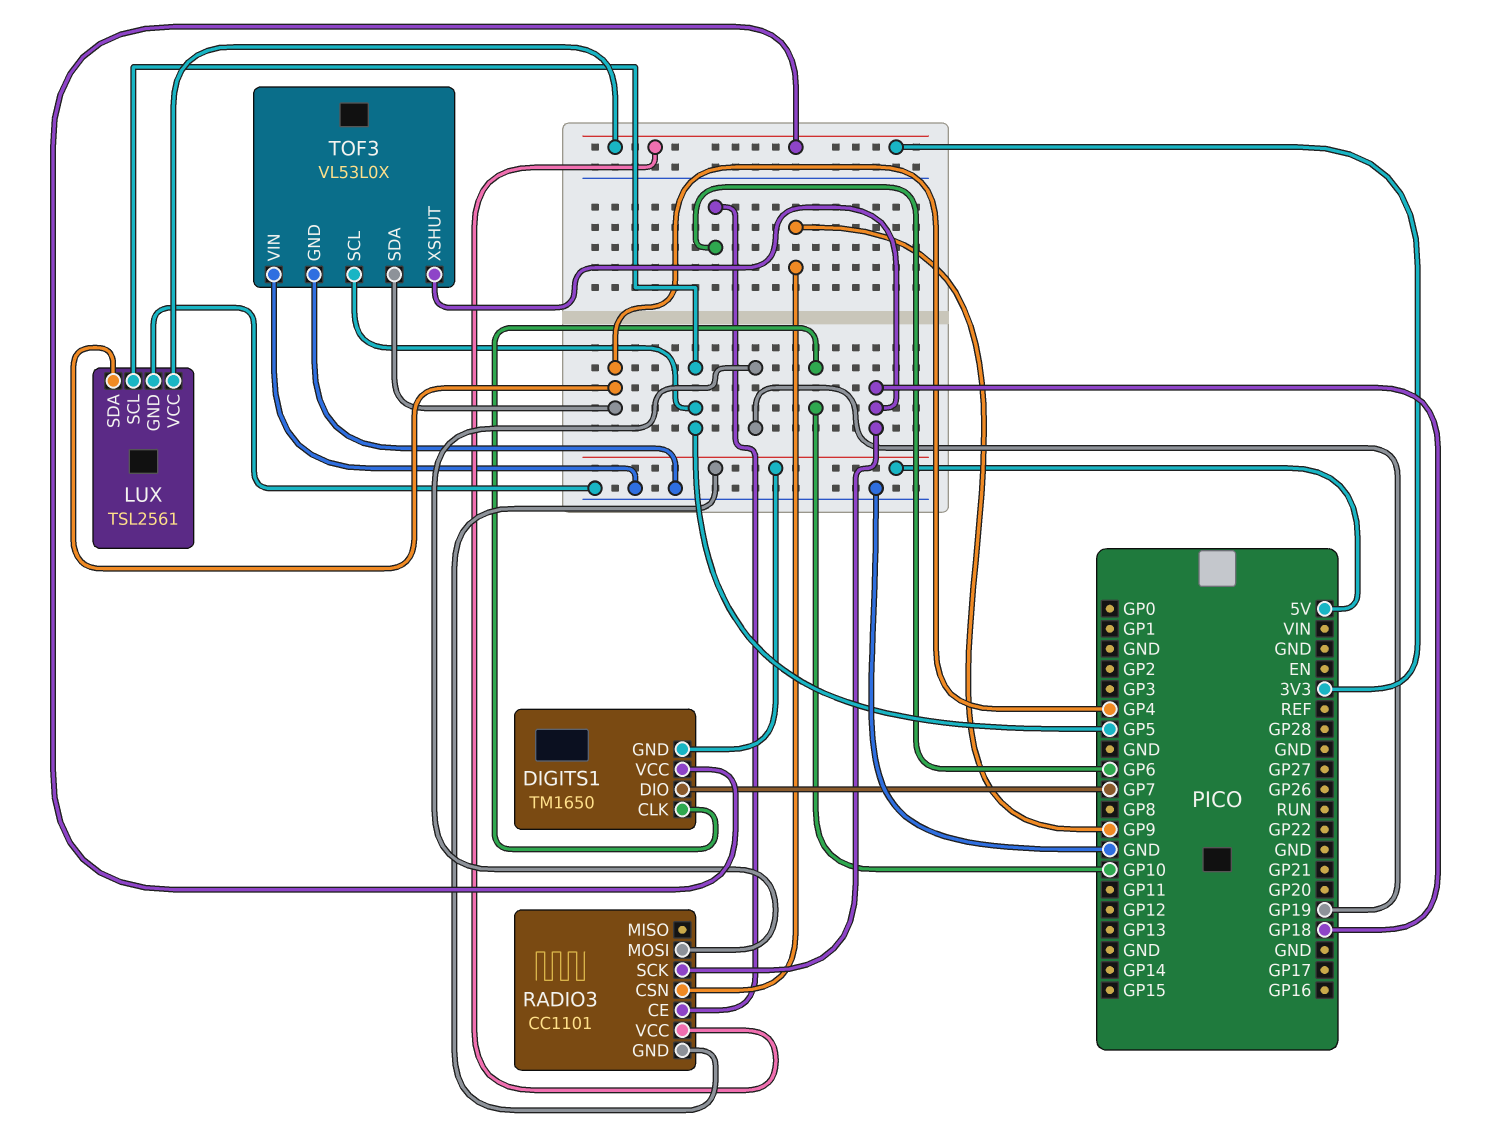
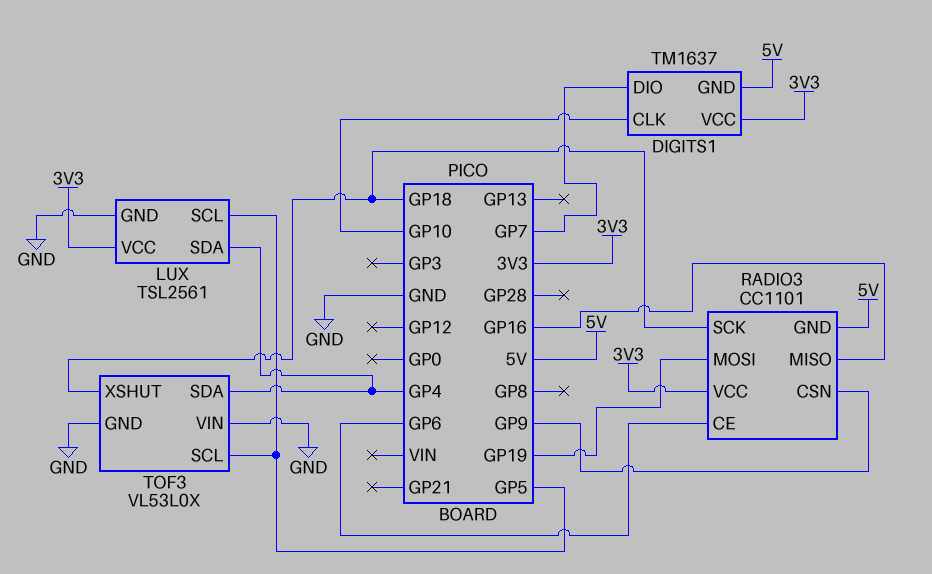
DIGITS1: TM1650 -> TM1637
RADIO3 pin MISO: none -> GP16

